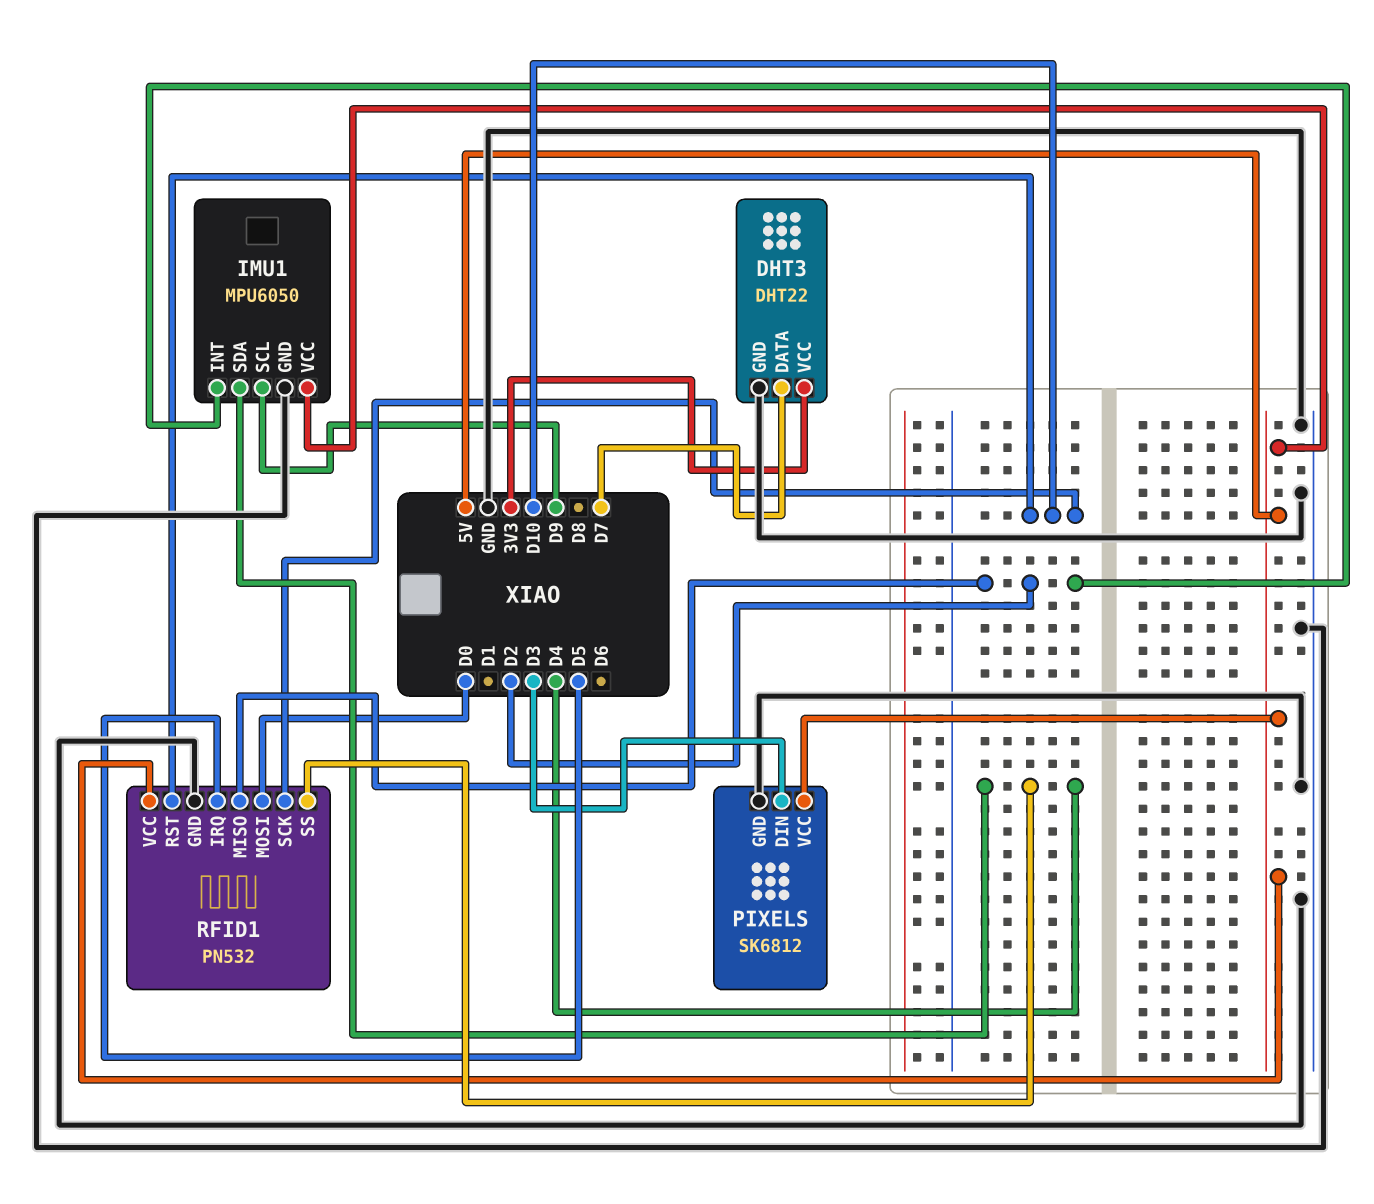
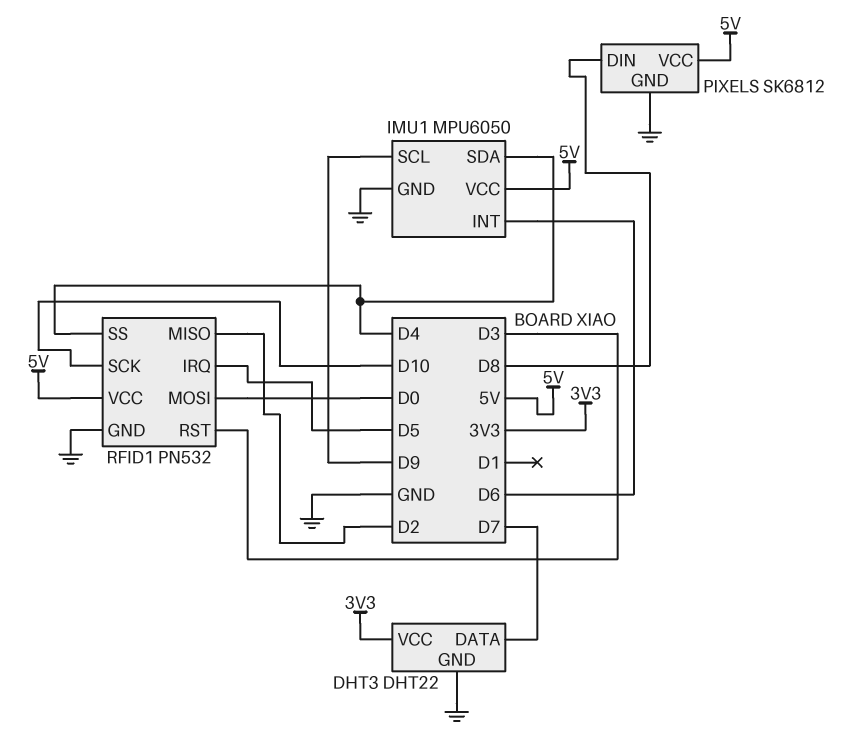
IMU1 pin INT: D2 -> D6
PIXELS pin DIN: D3 -> D8
RFID1 pin RST: D10 -> D3

